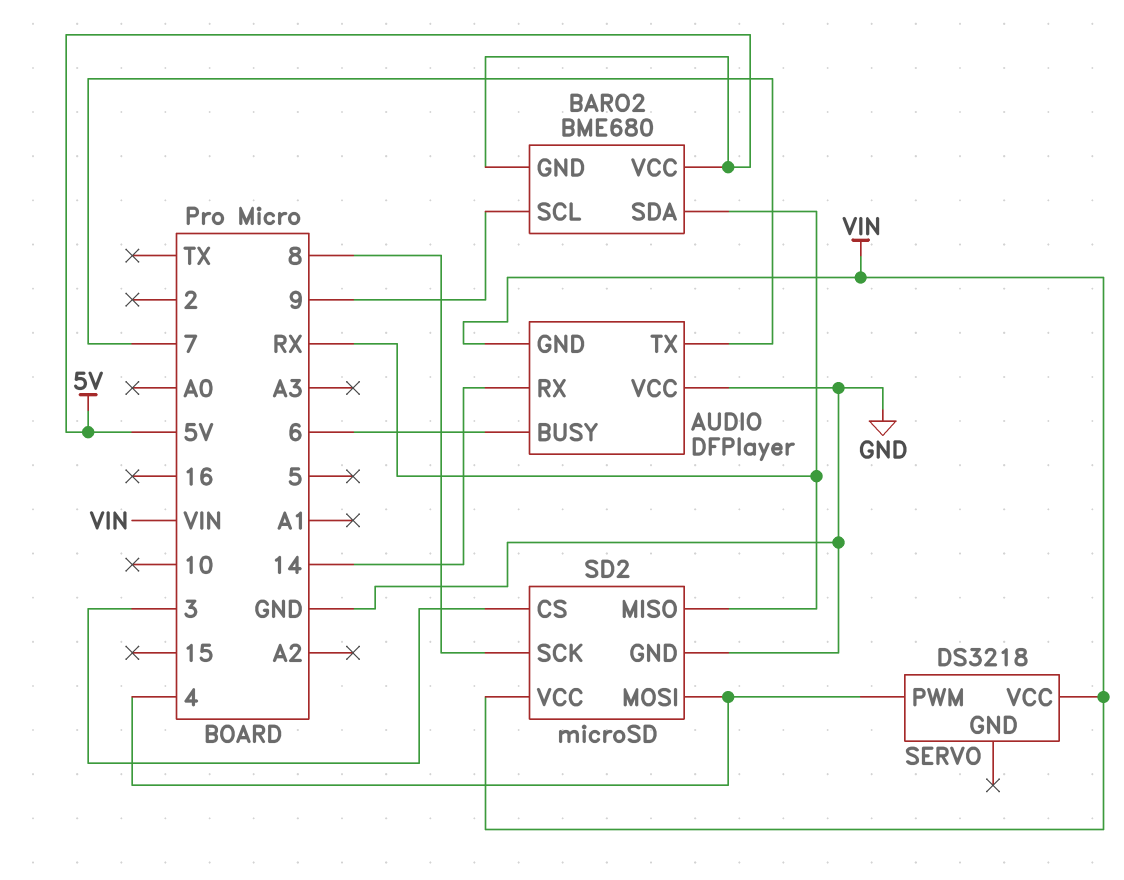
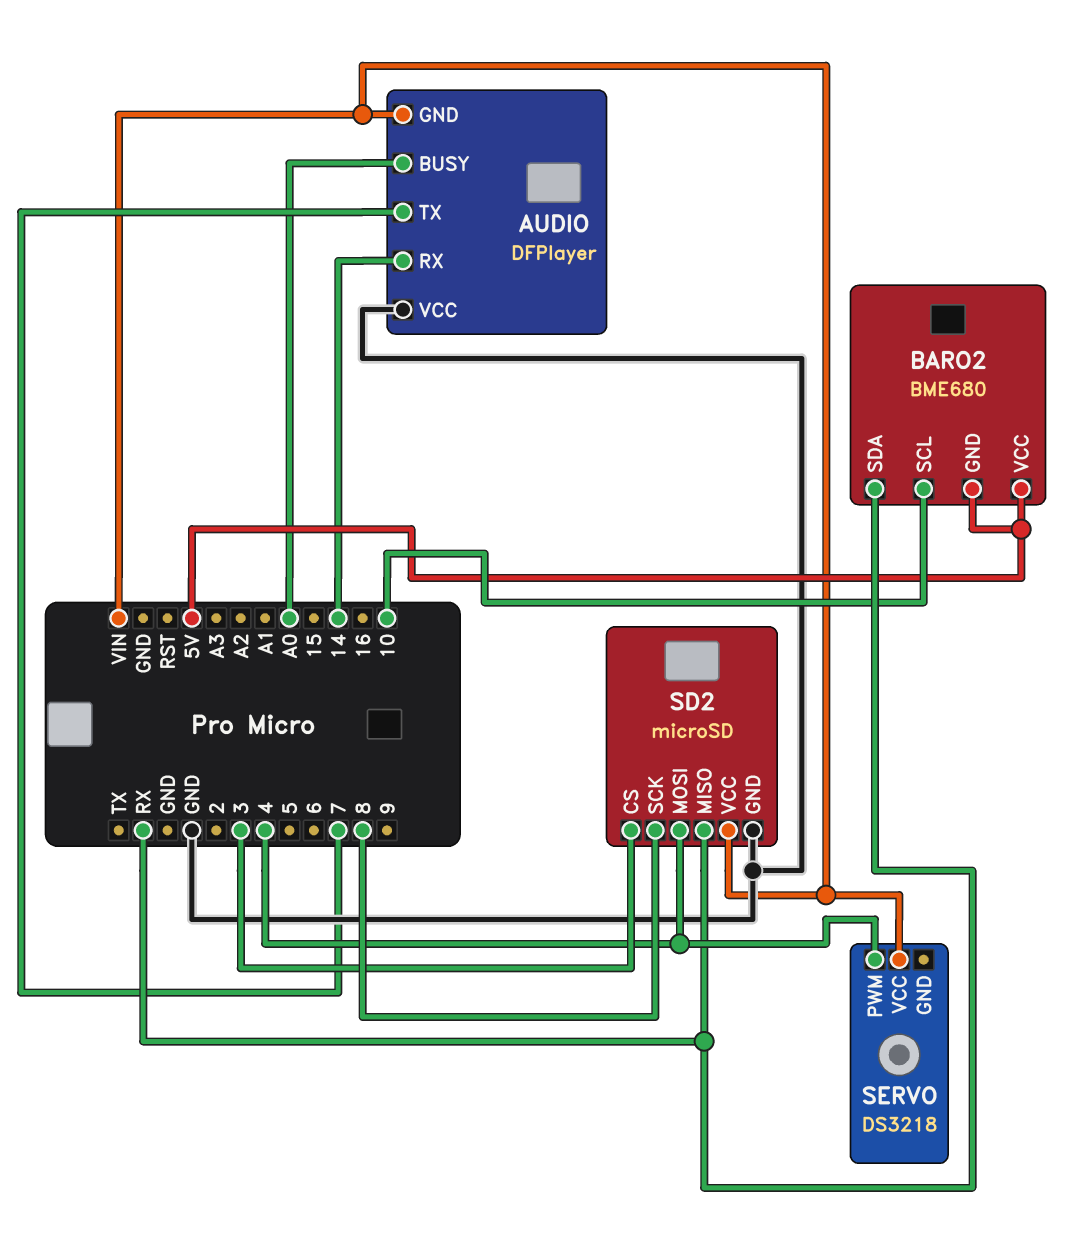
AUDIO pin BUSY: 6 -> A0
BARO2 pin SCL: 9 -> 10

